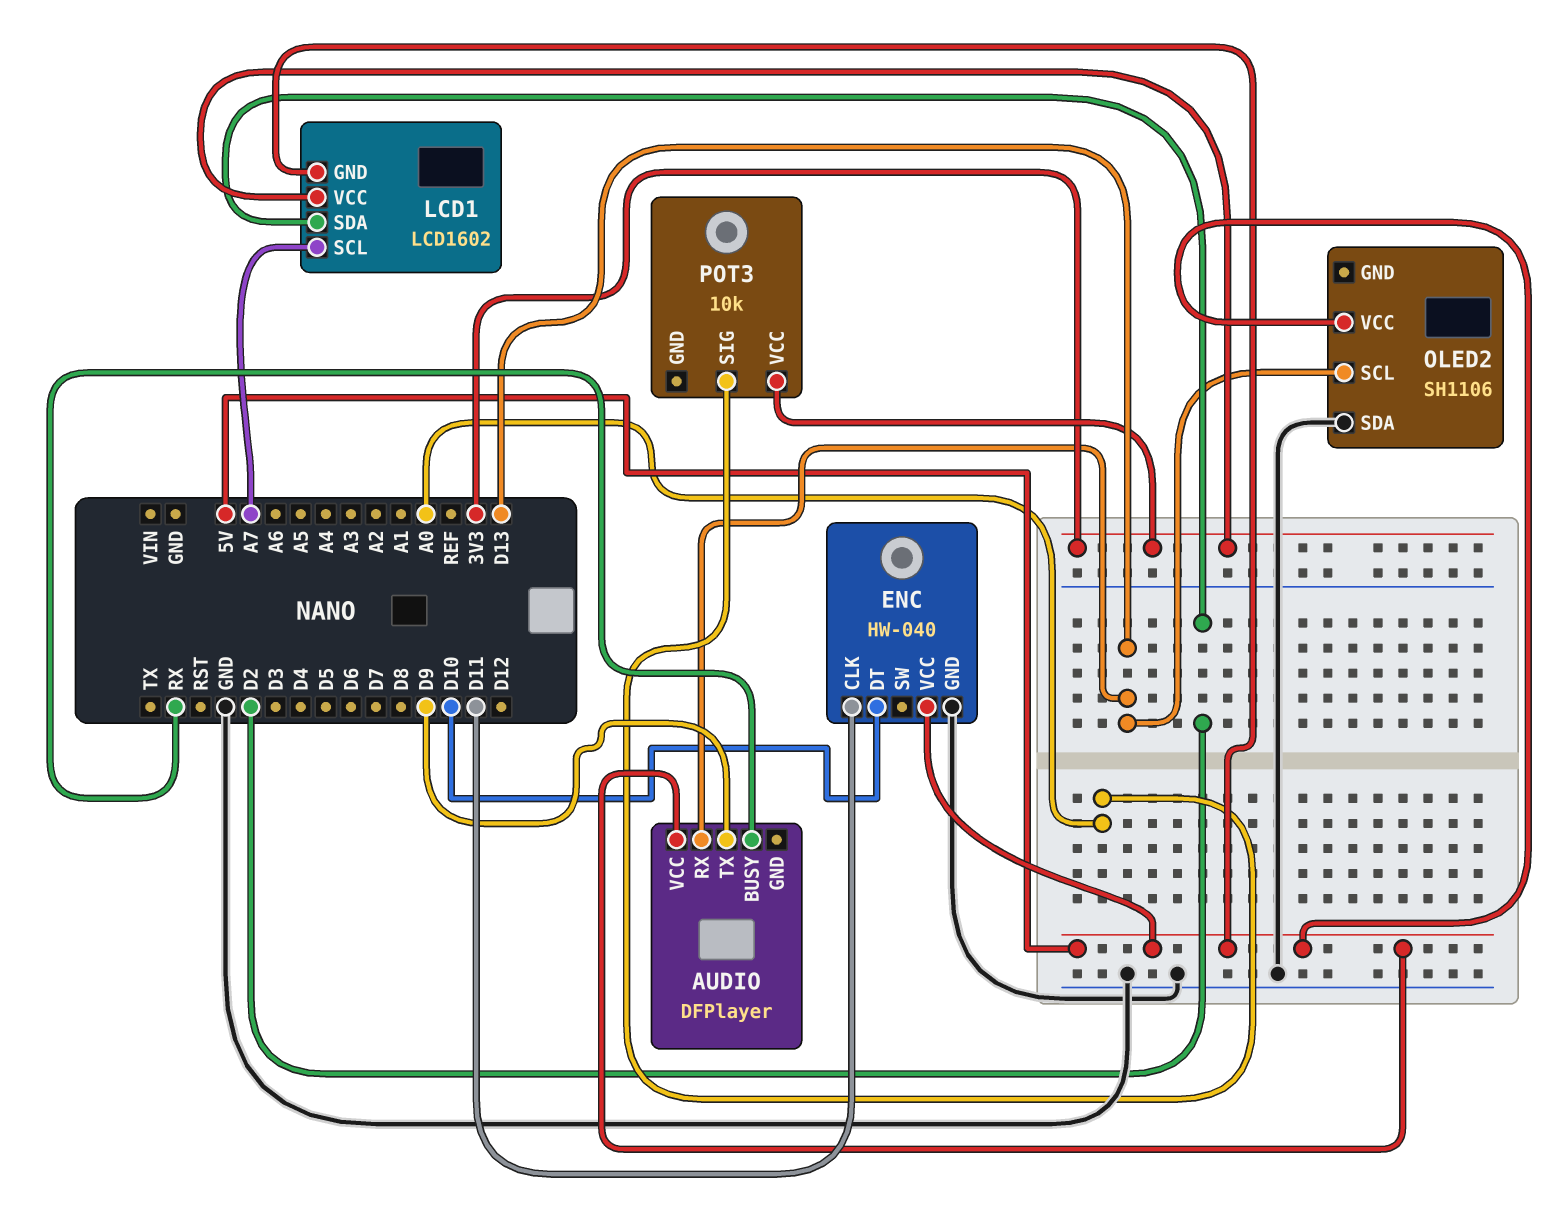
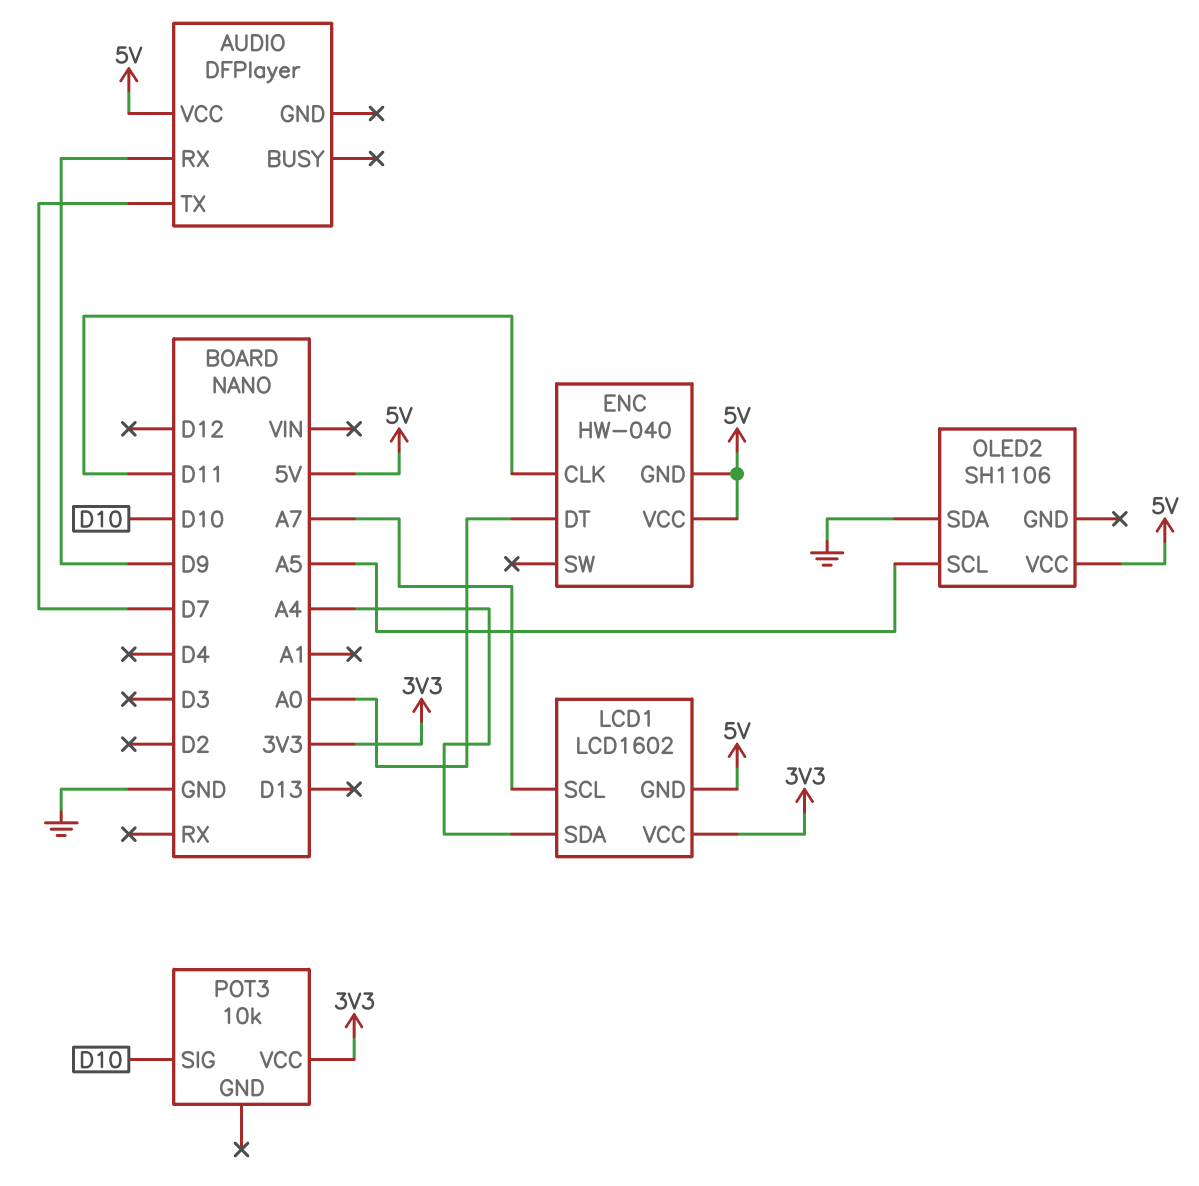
AUDIO pin BUSY: RX -> none
AUDIO pin RX: D13 -> D9
AUDIO pin TX: D9 -> D7
ENC pin DT: D10 -> A0
ENC pin GND: GND -> 5V
LCD1 pin SDA: D2 -> A4
OLED2 pin SCL: D13 -> A5
POT3 pin SIG: A0 -> D10

